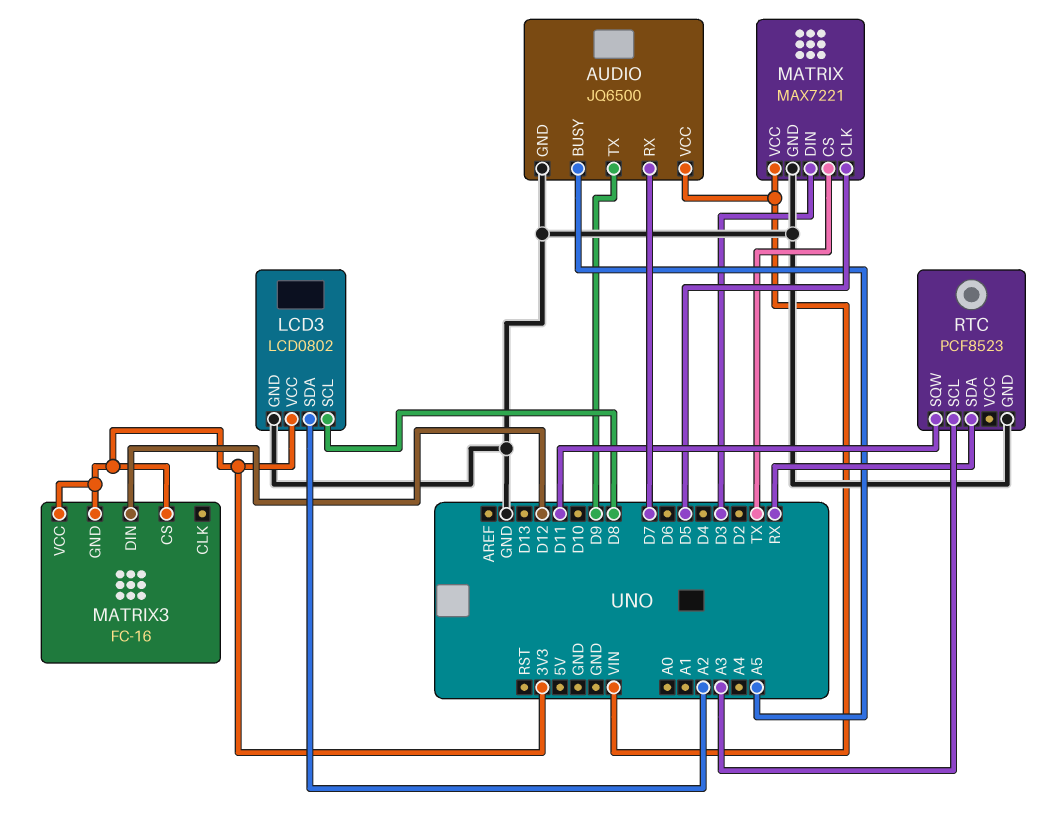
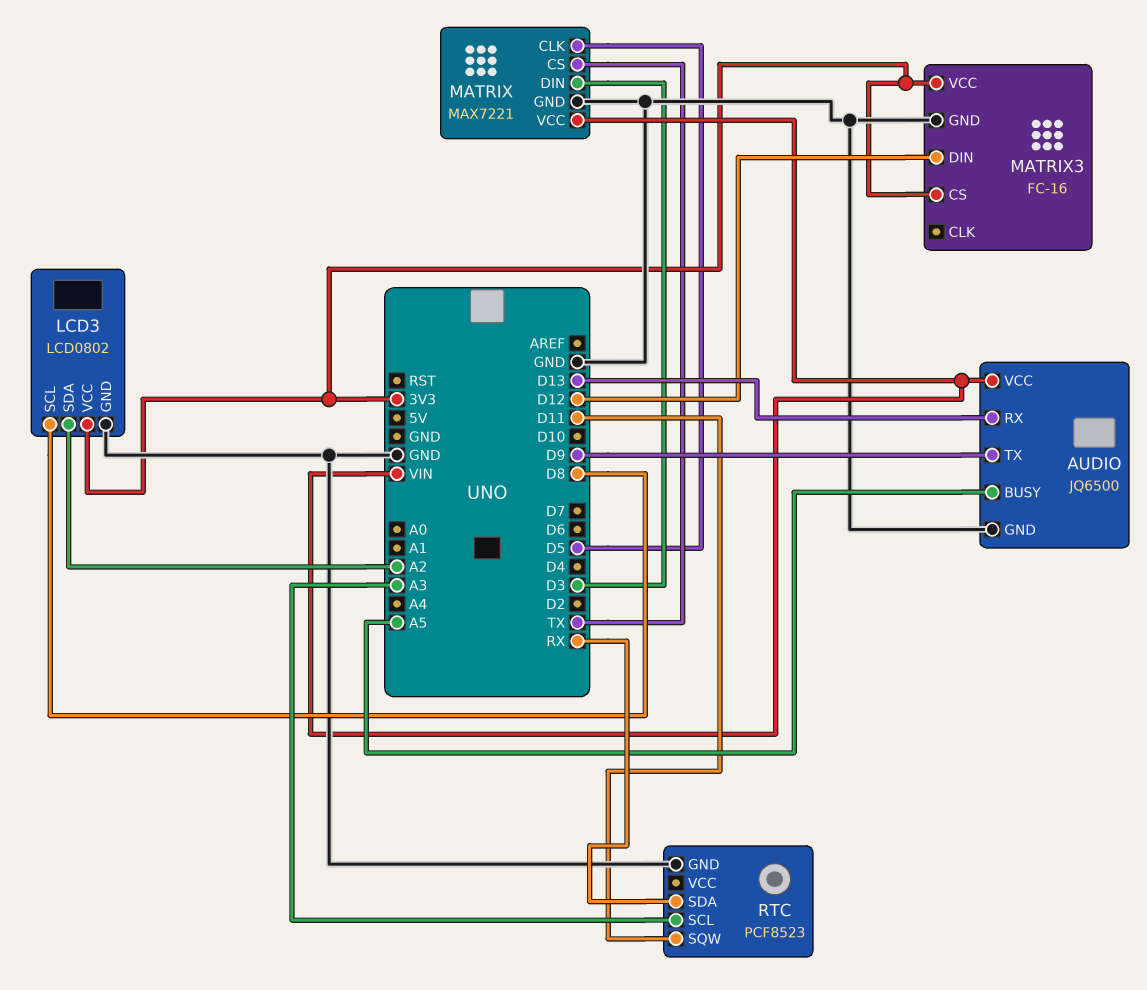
AUDIO pin RX: D7 -> D13
MATRIX3 pin GND: 3V3 -> GND

